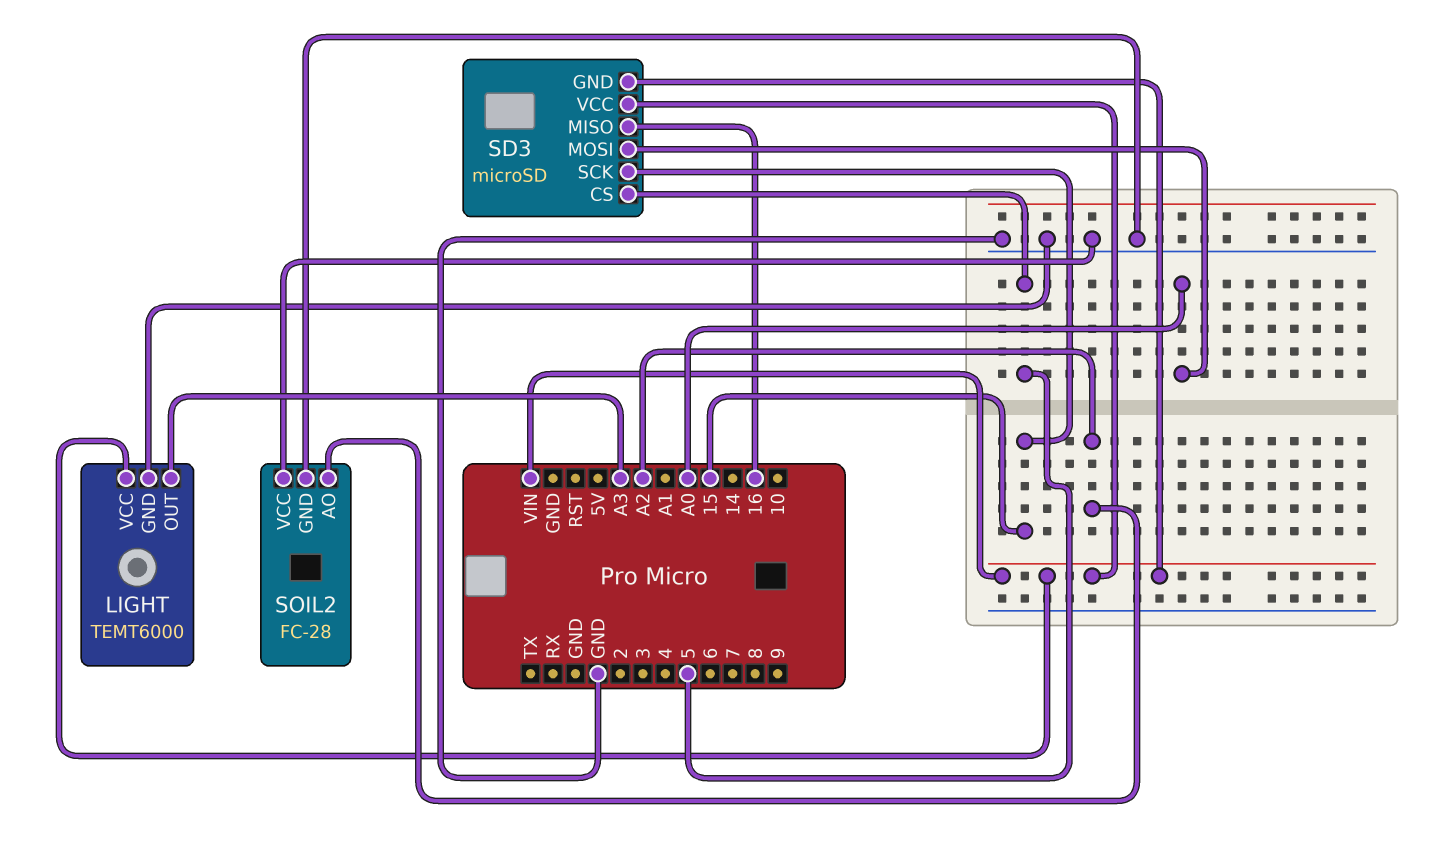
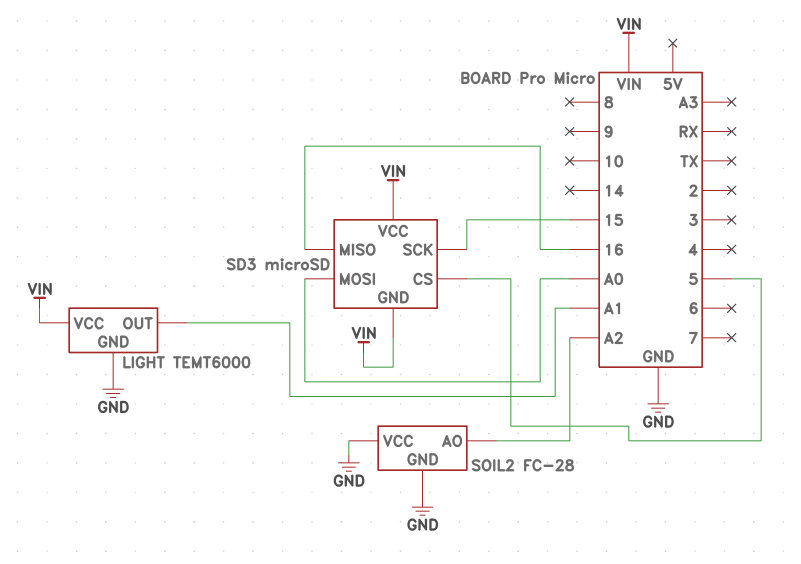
LIGHT pin OUT: A3 -> A1

